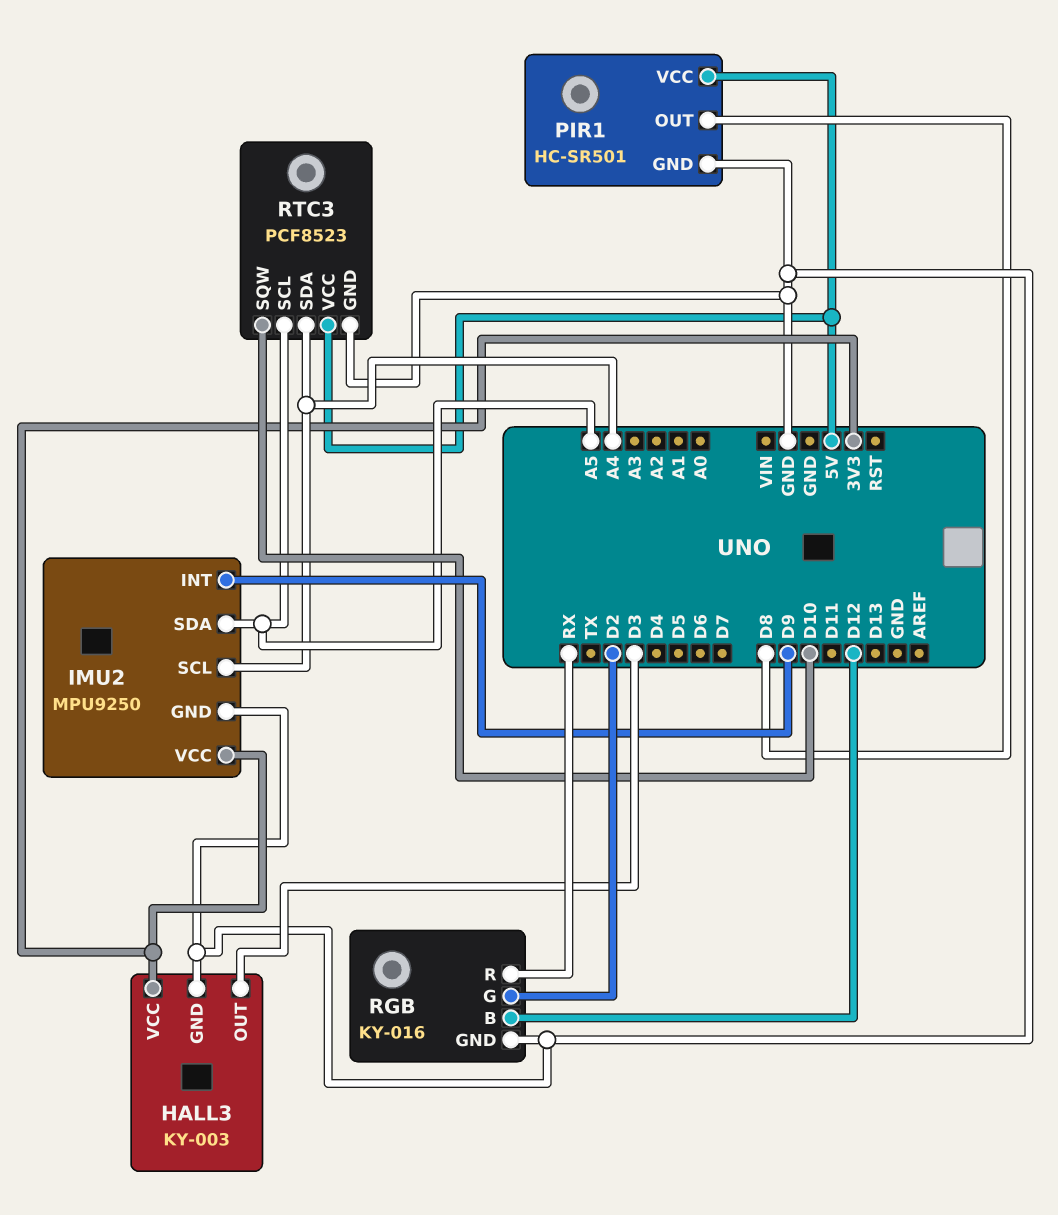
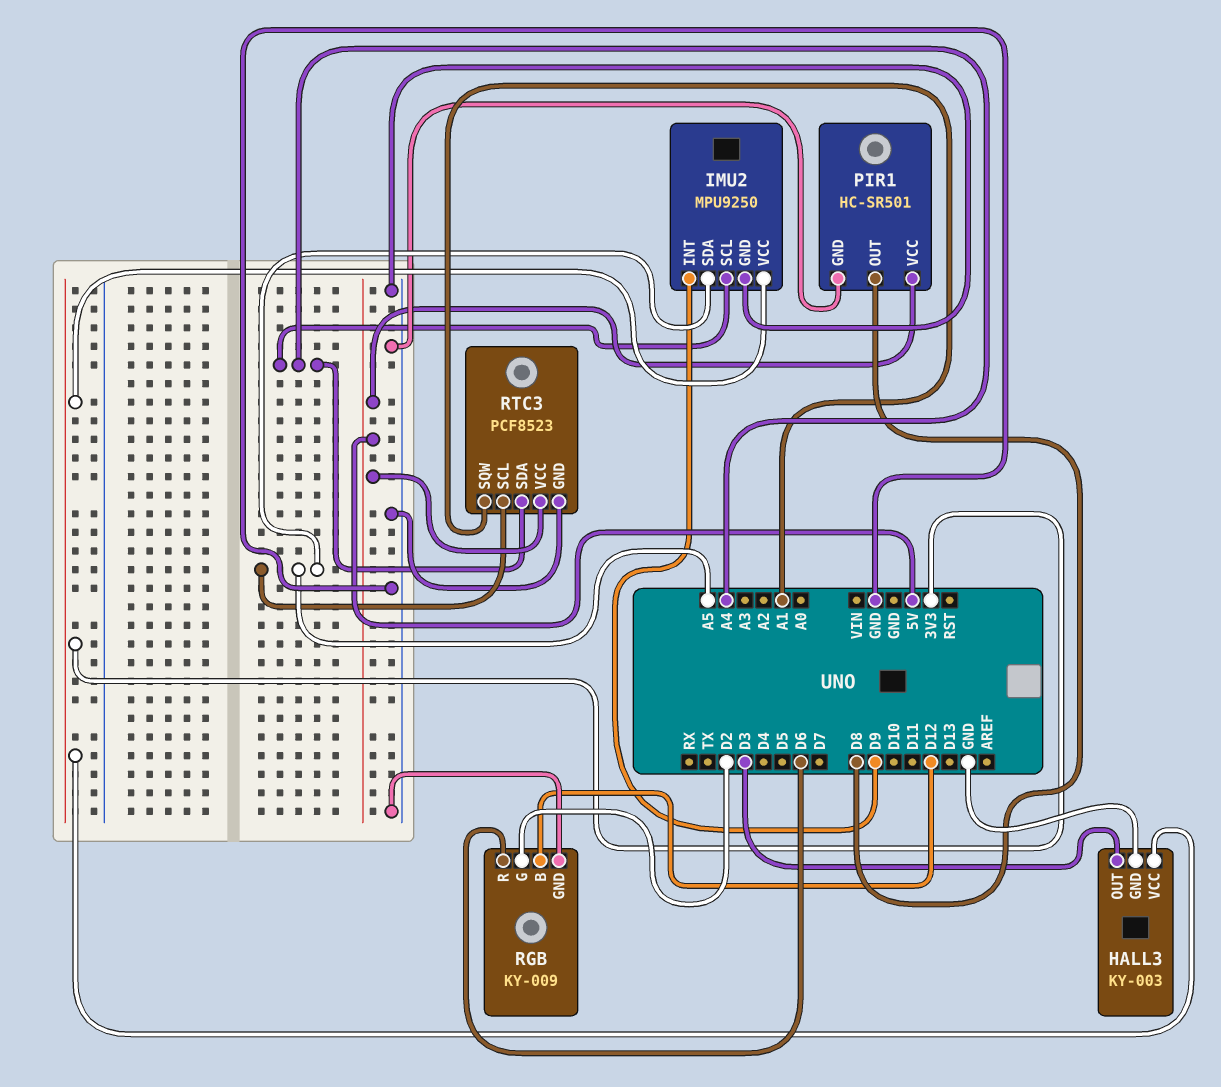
RGB: KY-016 -> KY-009
RGB pin R: RX -> D6
RTC3 pin SQW: D10 -> A1

